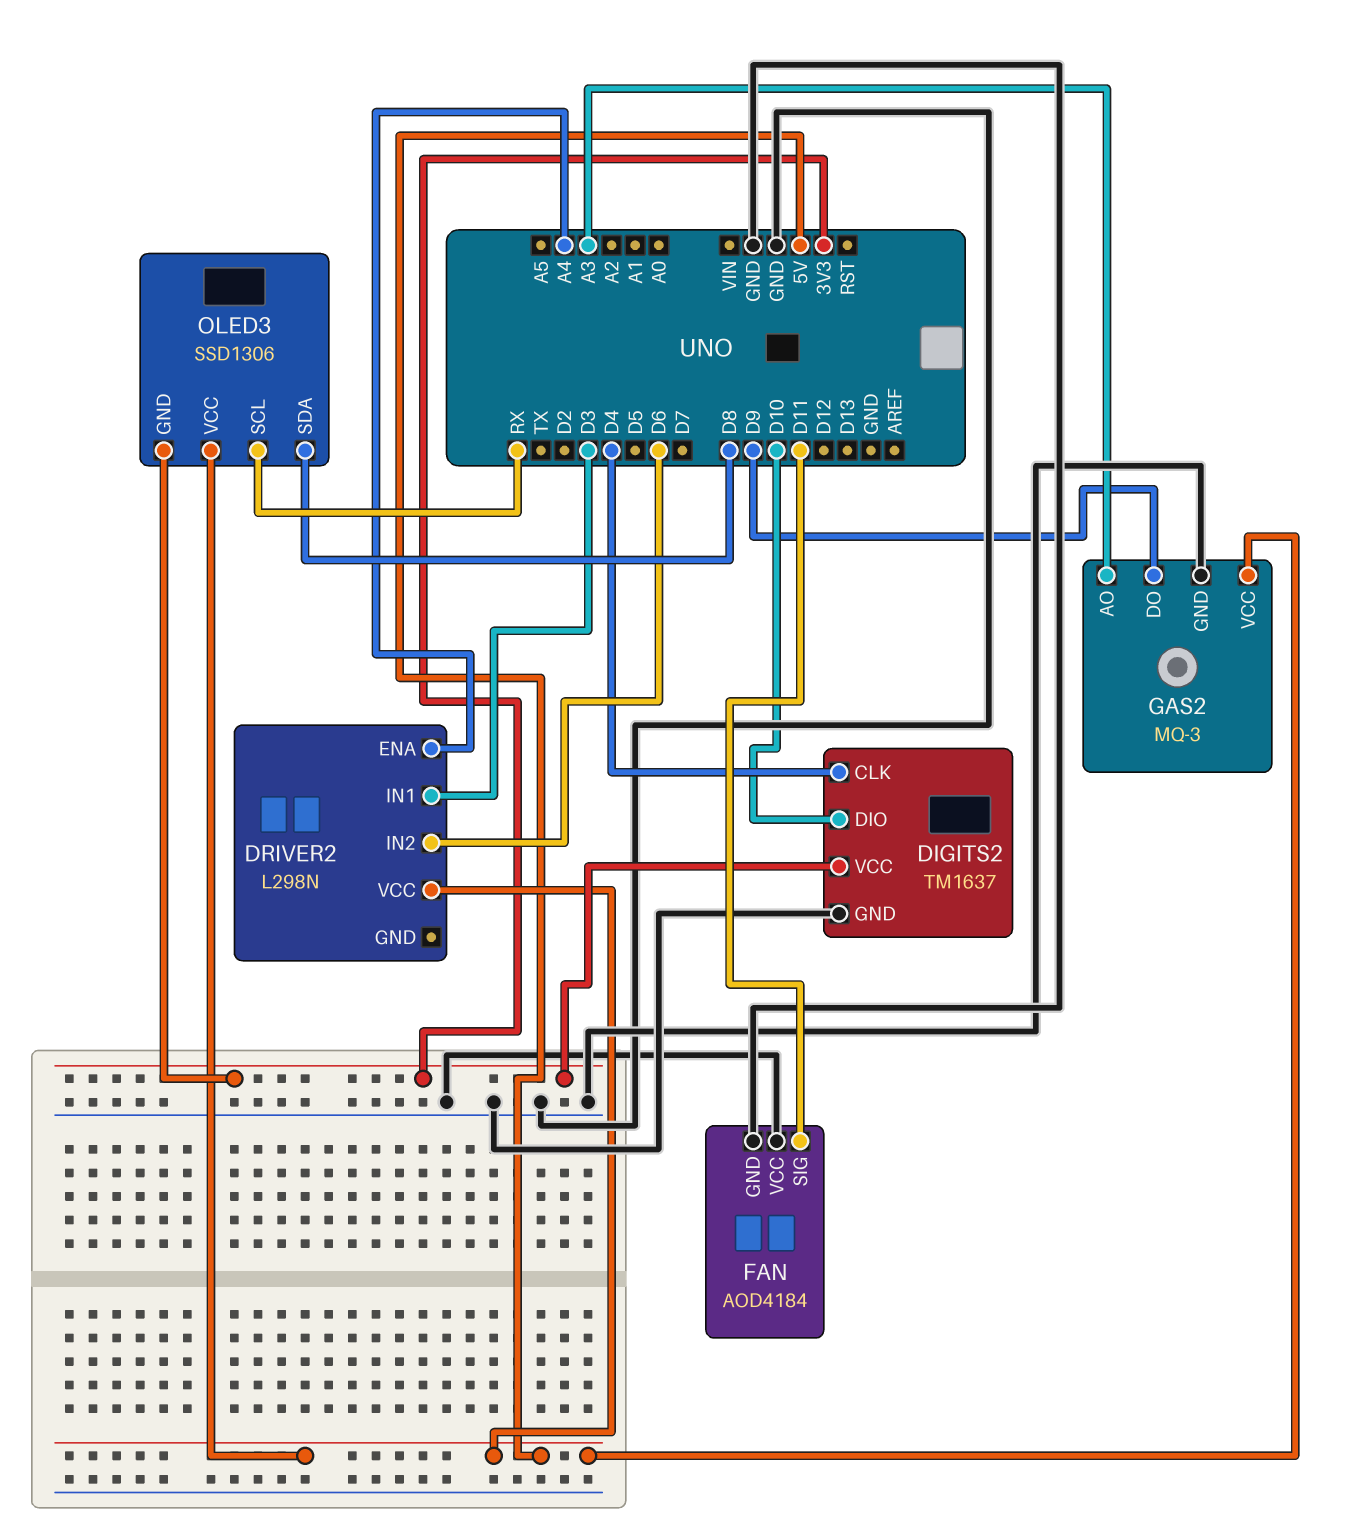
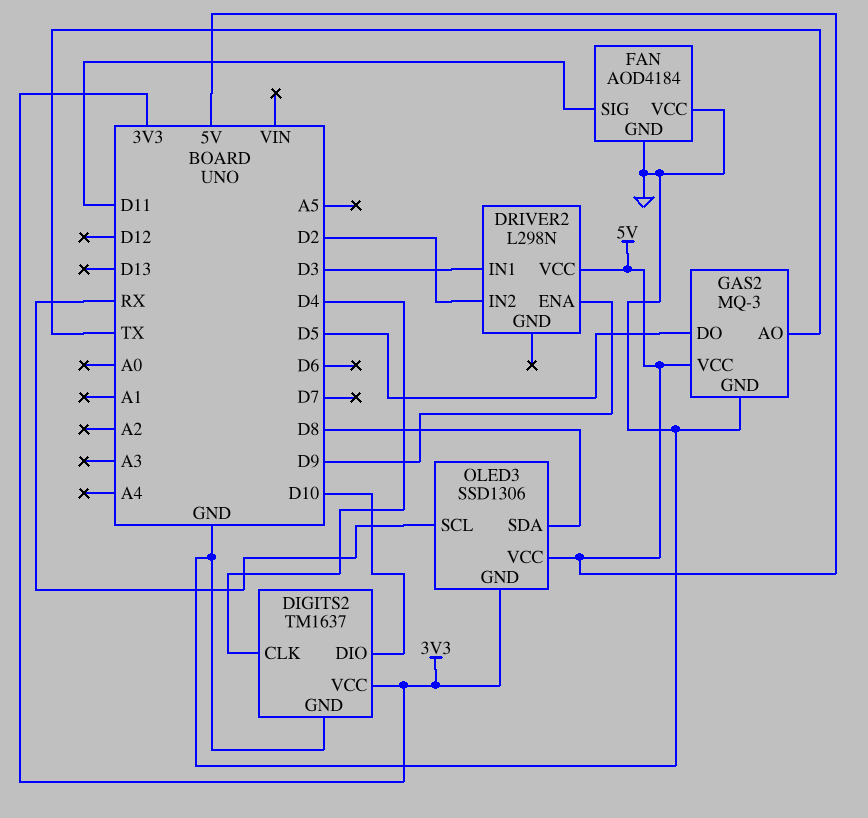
DRIVER2 pin ENA: A4 -> D9
DRIVER2 pin IN2: D6 -> D2
GAS2 pin AO: A3 -> TX
GAS2 pin DO: D9 -> D5

